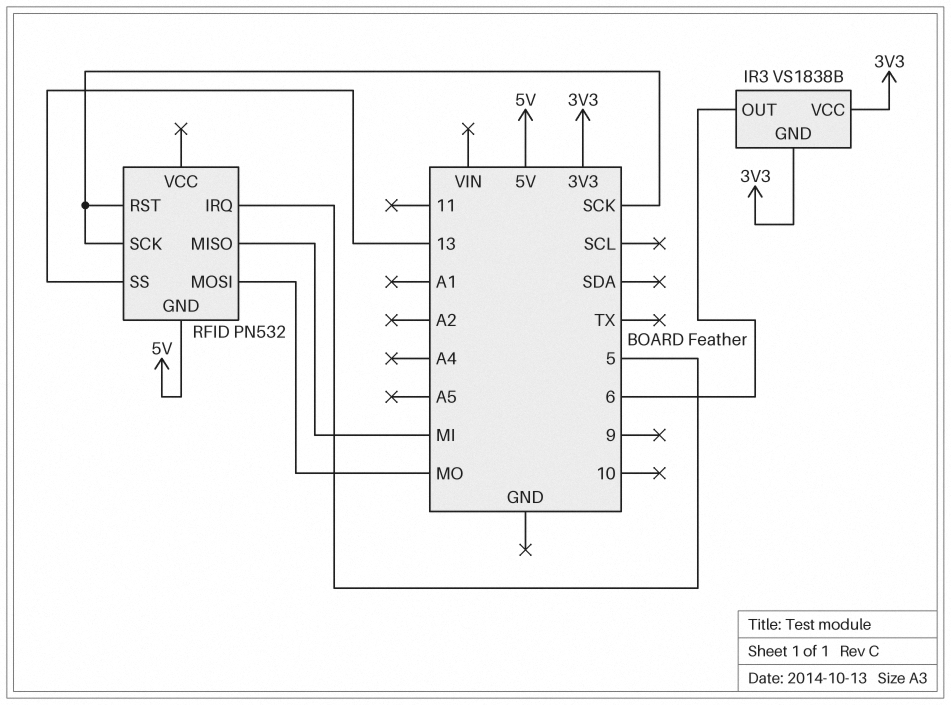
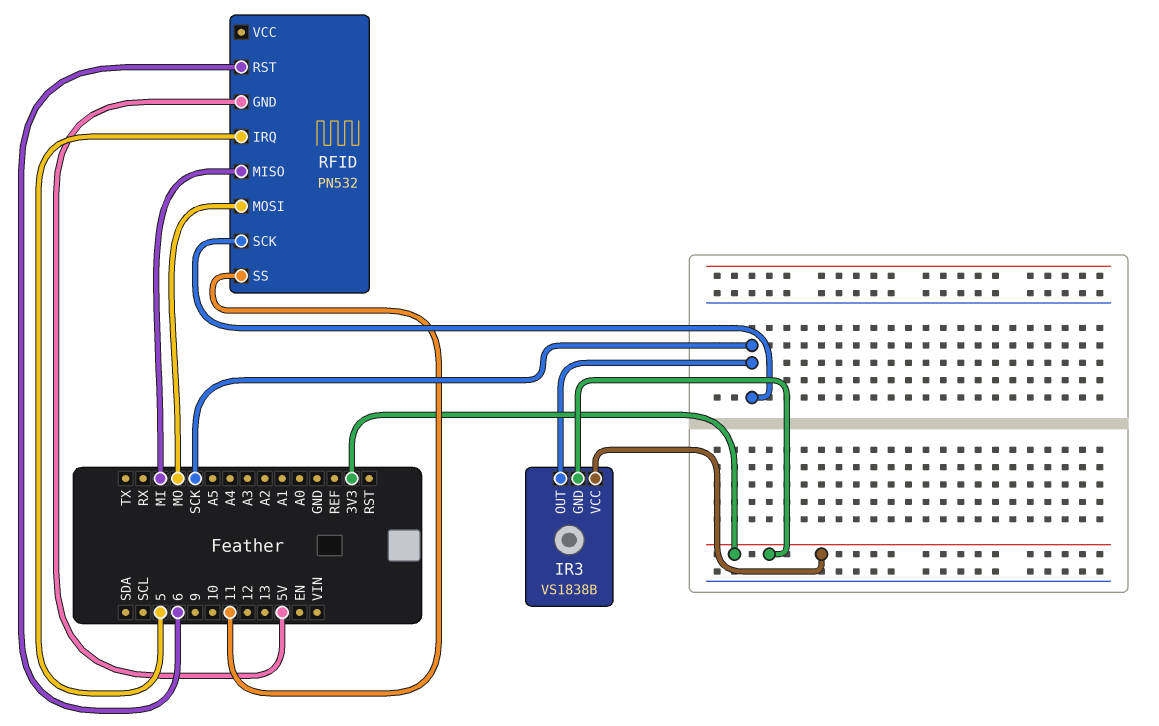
IR3 pin OUT: 6 -> SCK
RFID pin RST: SCK -> 6
RFID pin SS: 13 -> 11

